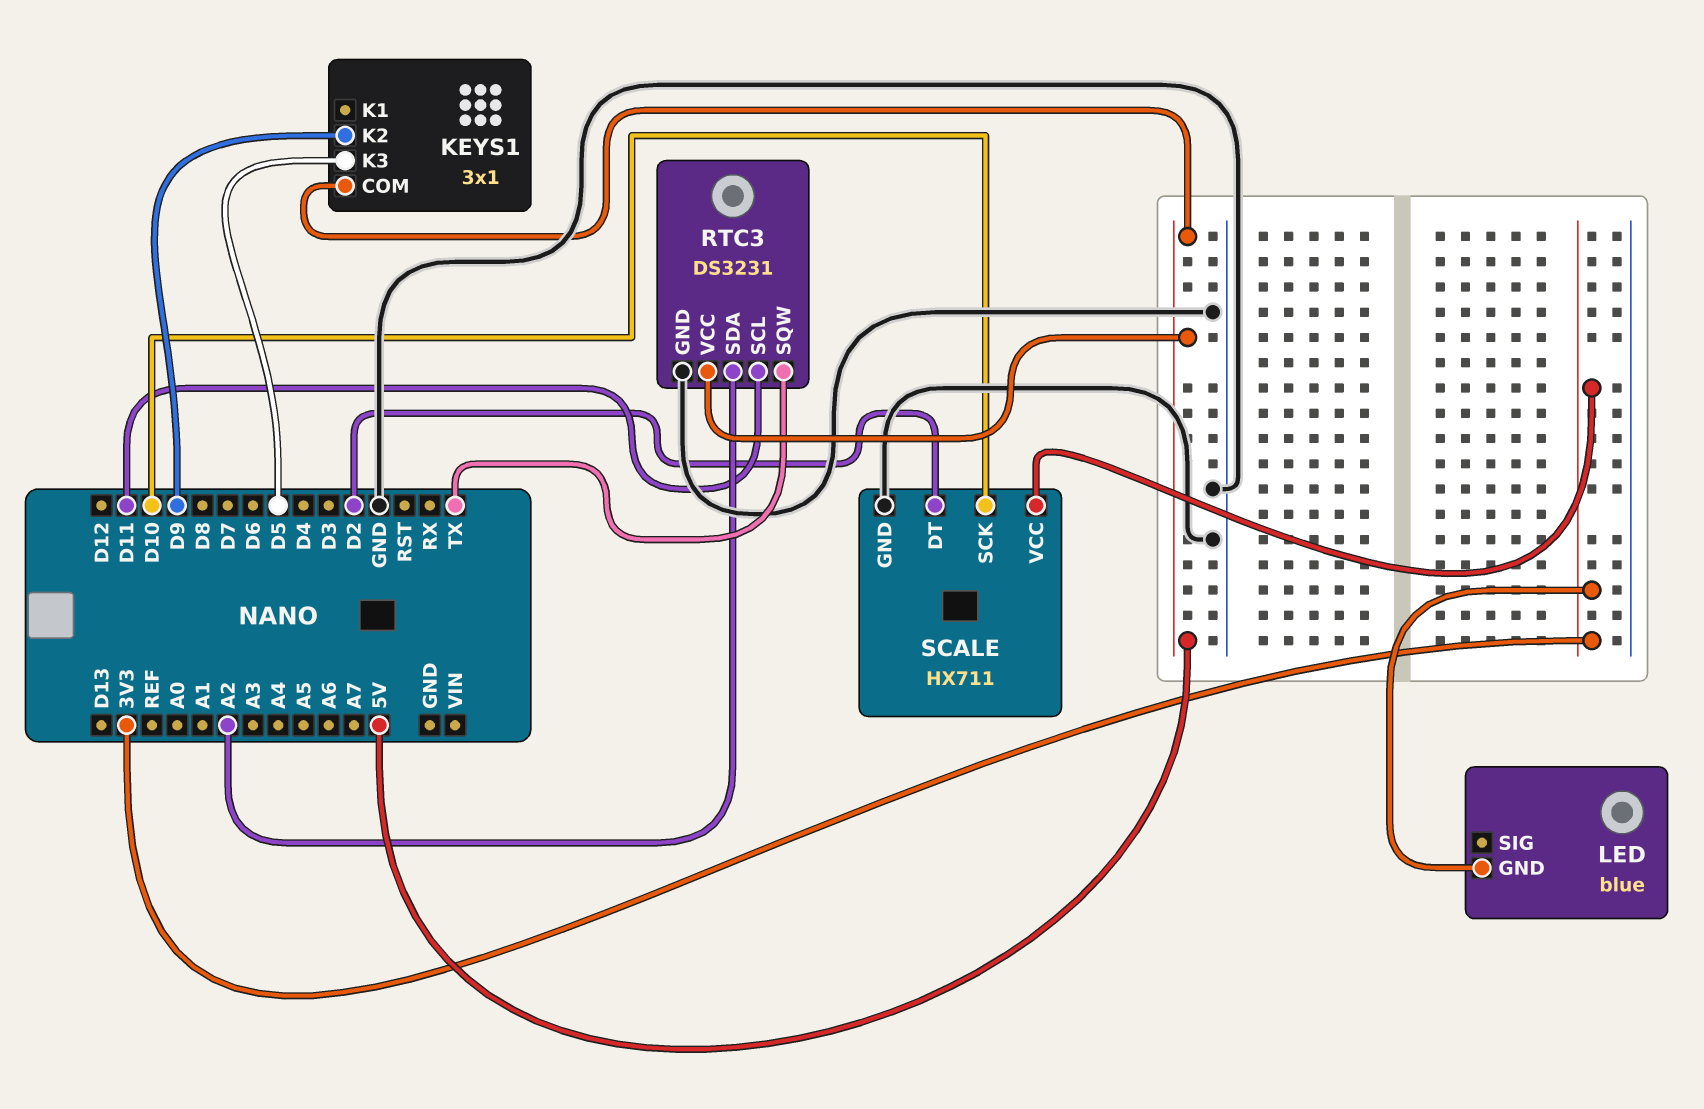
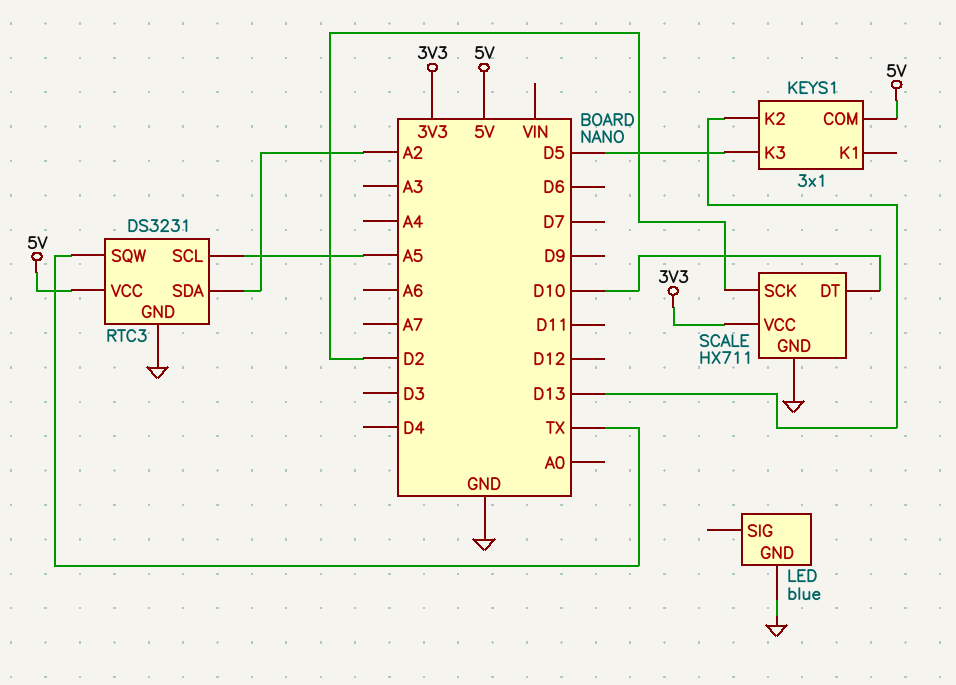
KEYS1 pin K2: D9 -> D13
LED pin GND: 3V3 -> GND
RTC3 pin SCL: D11 -> A5
SCALE pin DT: D2 -> D10
SCALE pin SCK: D10 -> D2

